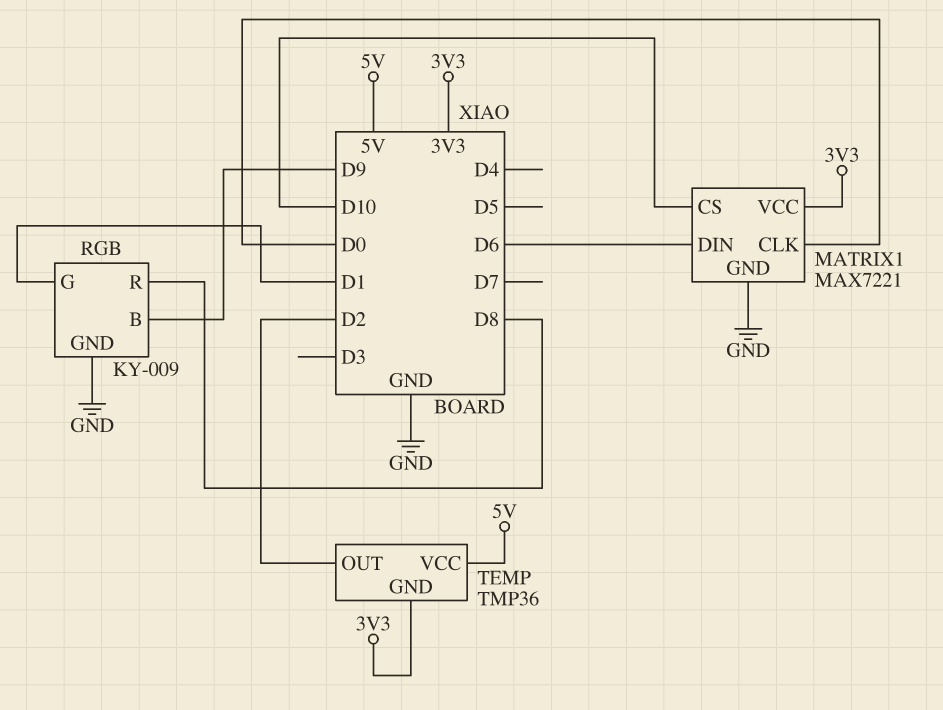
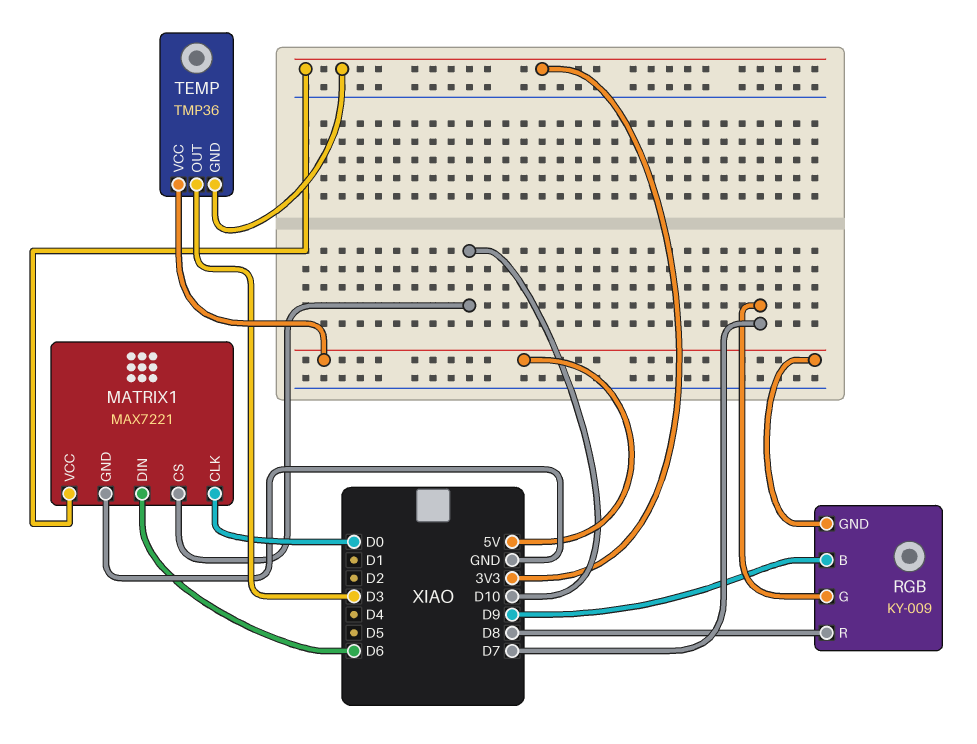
RGB pin G: D1 -> D7
RGB pin GND: GND -> 5V
TEMP pin OUT: D2 -> D3

